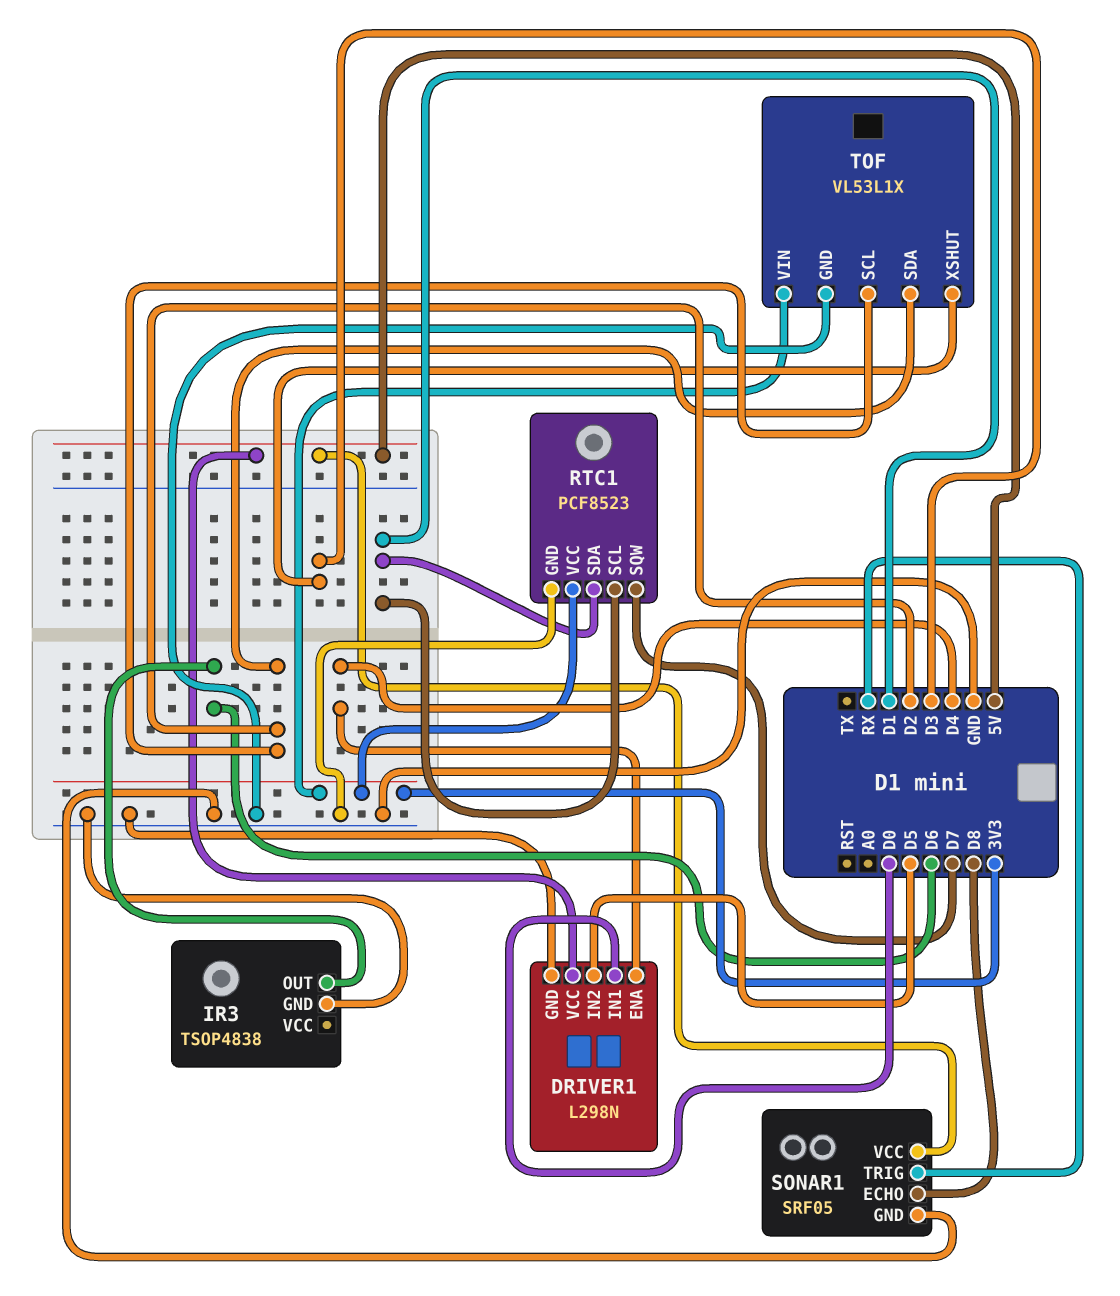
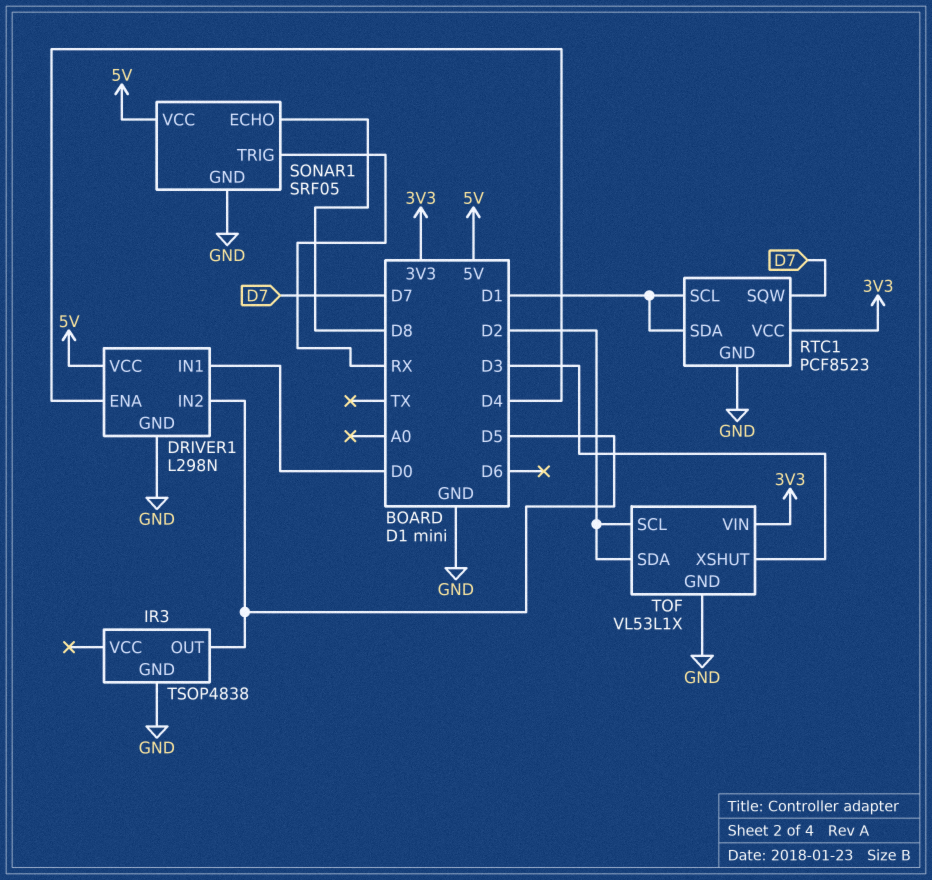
IR3 pin OUT: D6 -> D5

